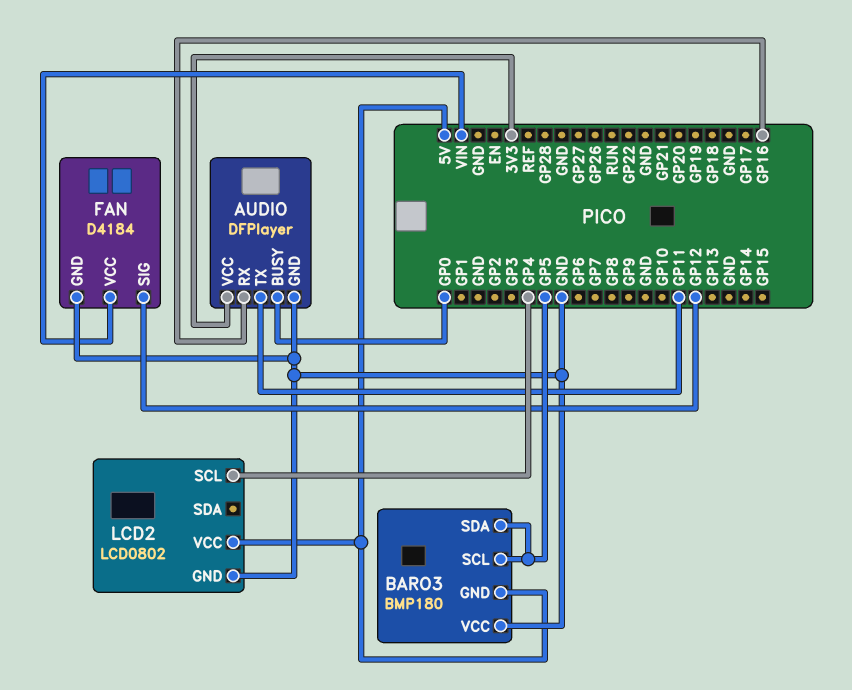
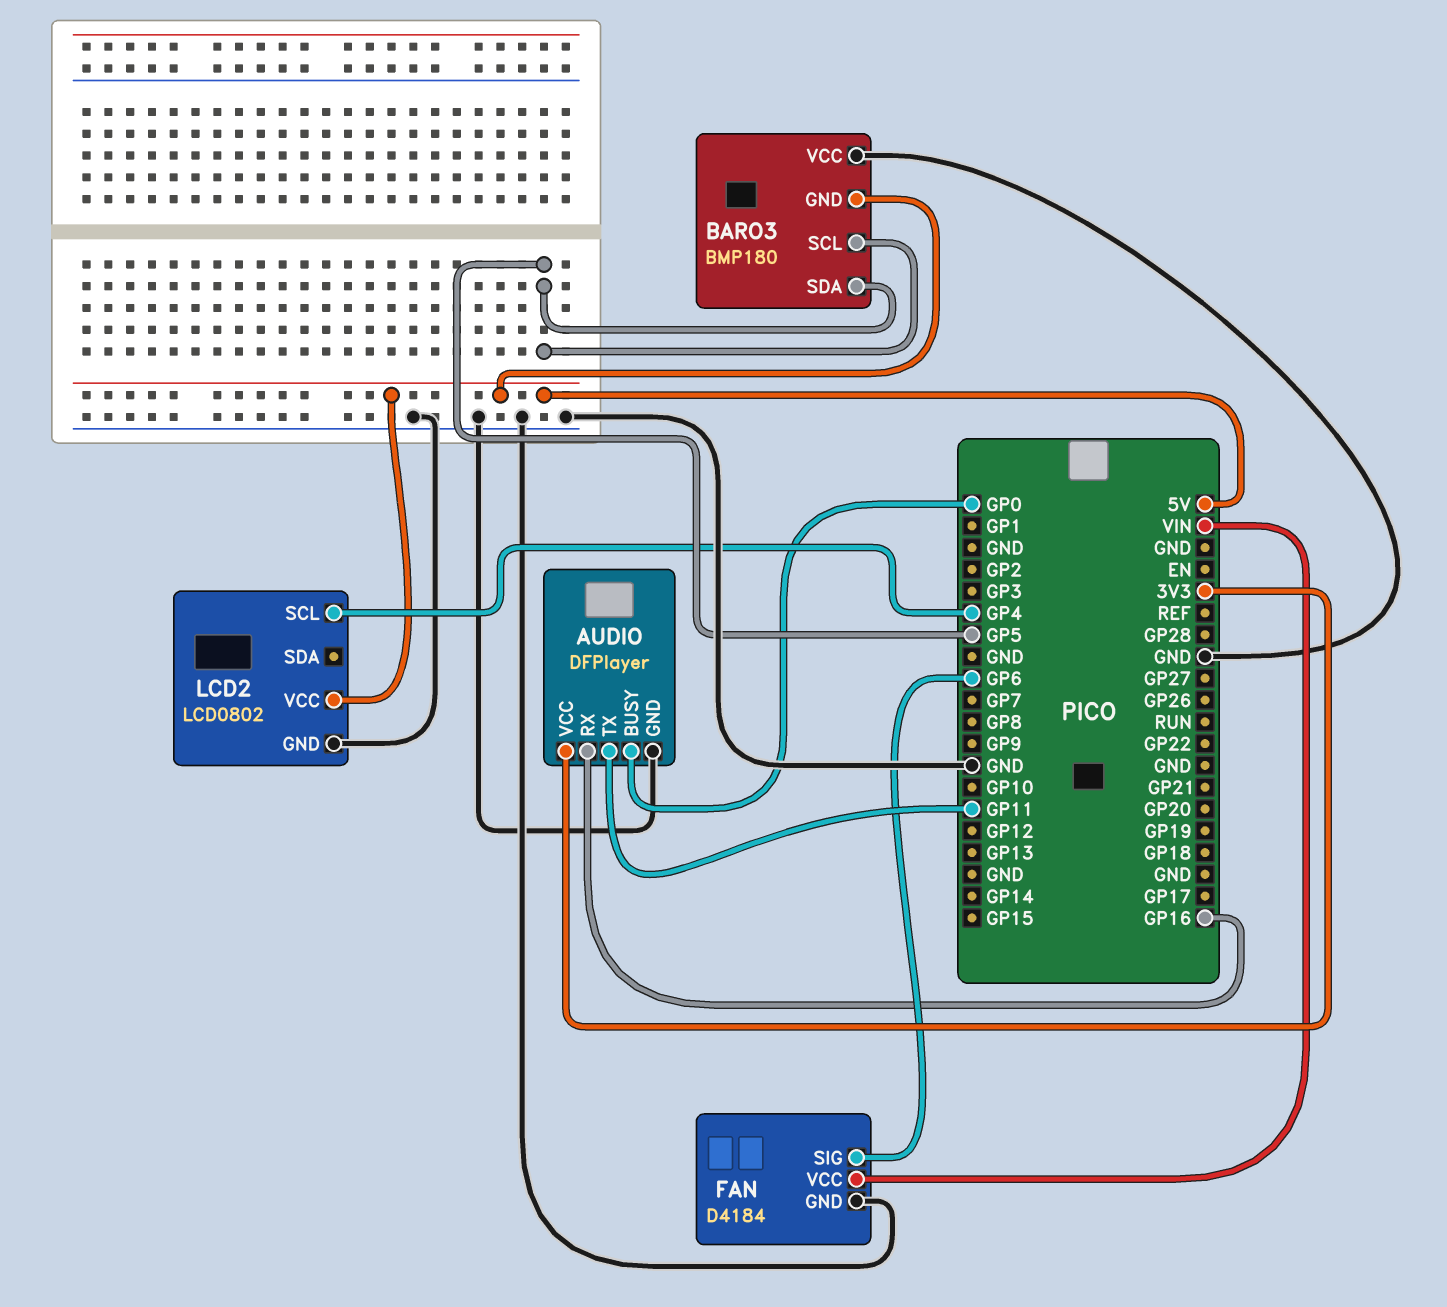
FAN pin SIG: GP12 -> GP6

